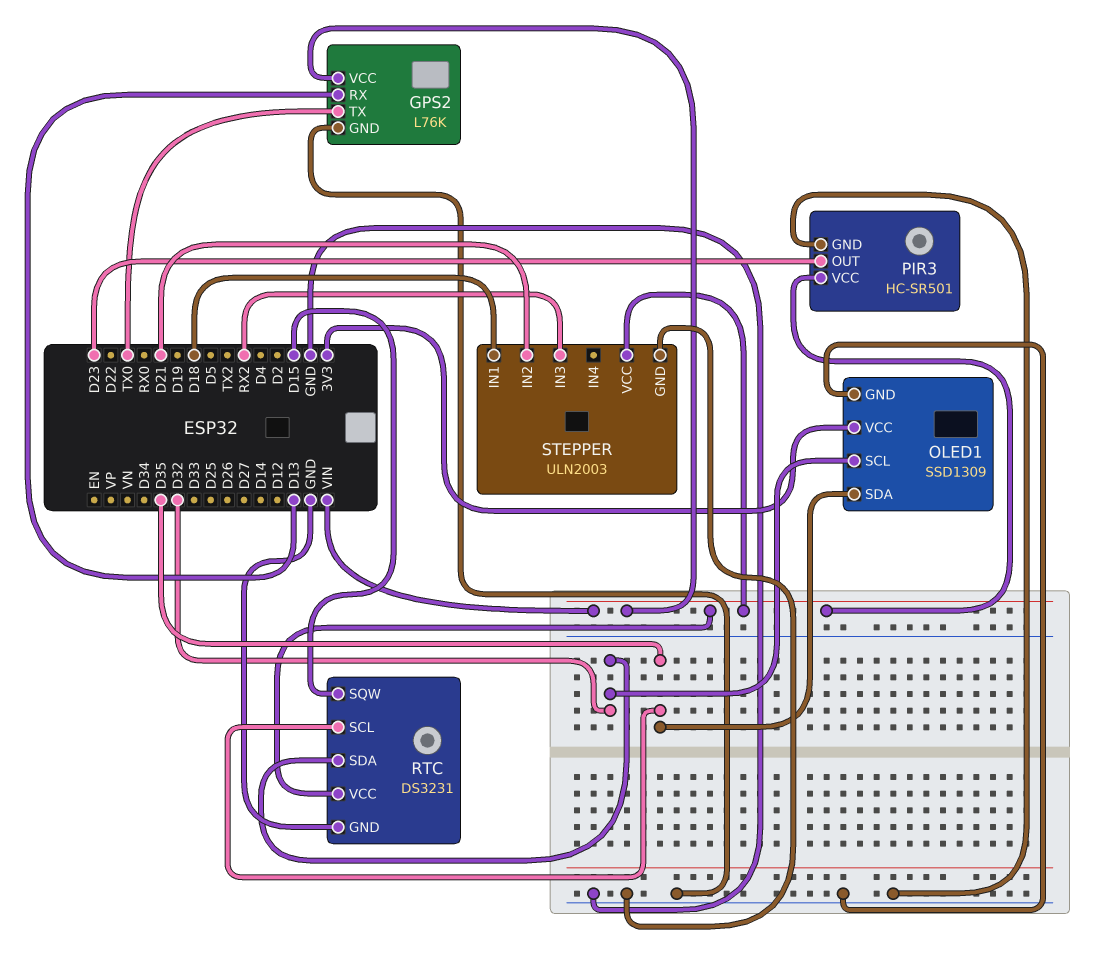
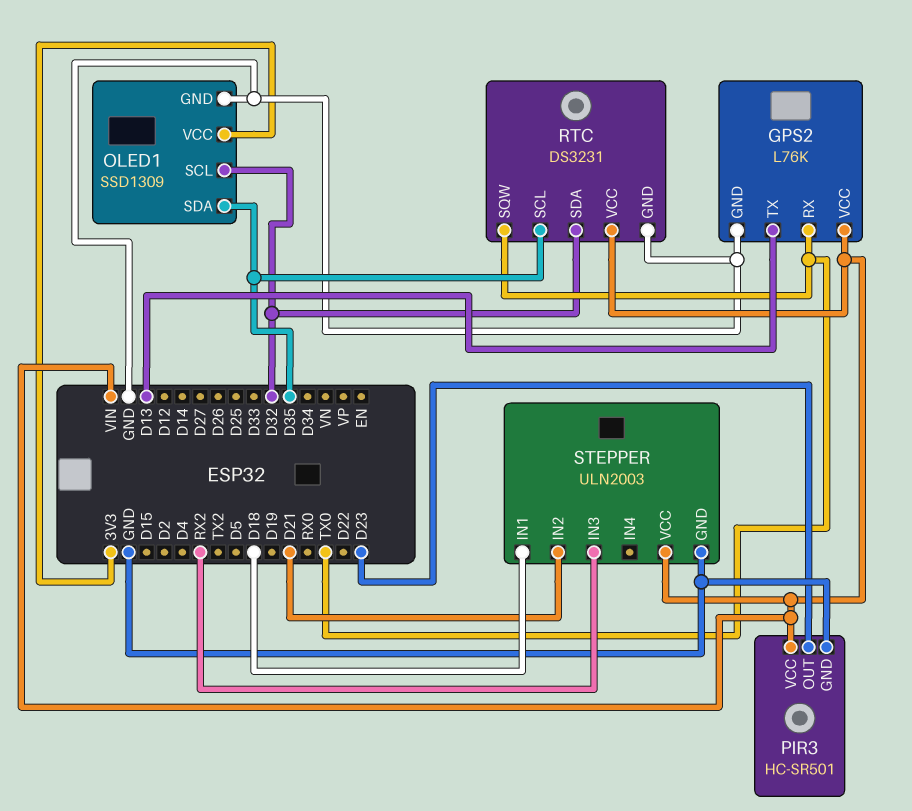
GPS2 pin RX: D13 -> TX0
GPS2 pin TX: TX0 -> D13
RTC pin SQW: D15 -> TX0

